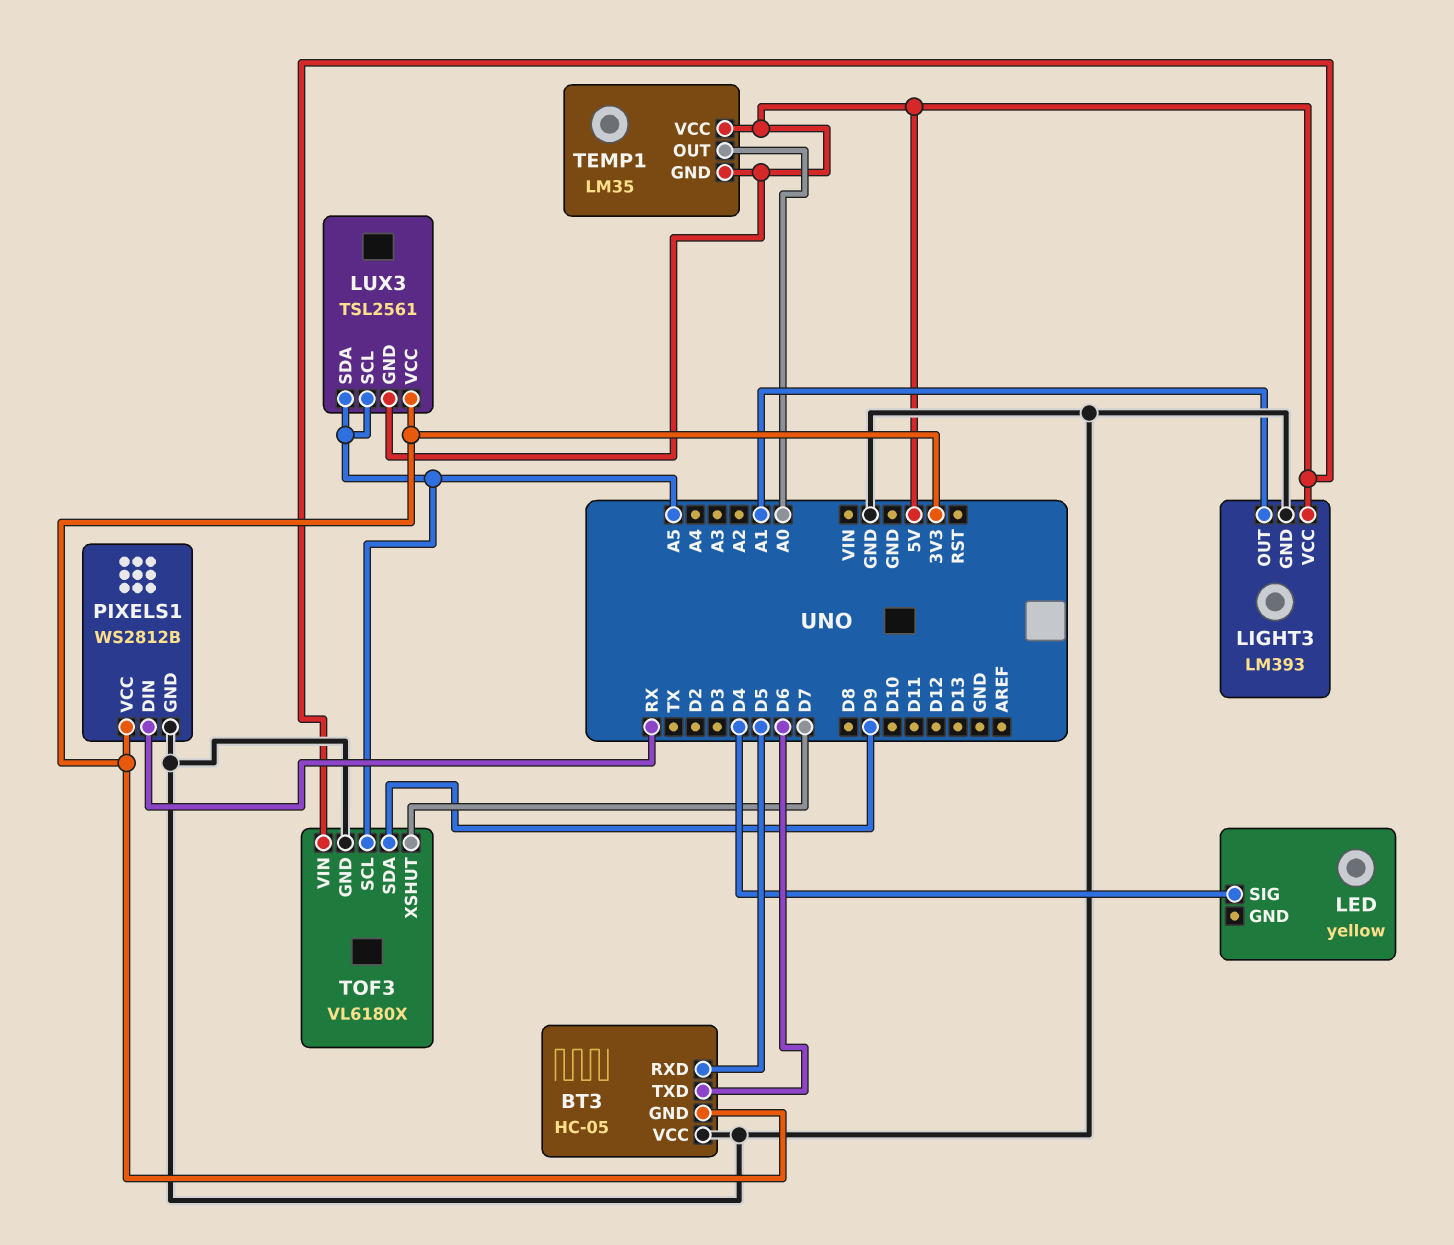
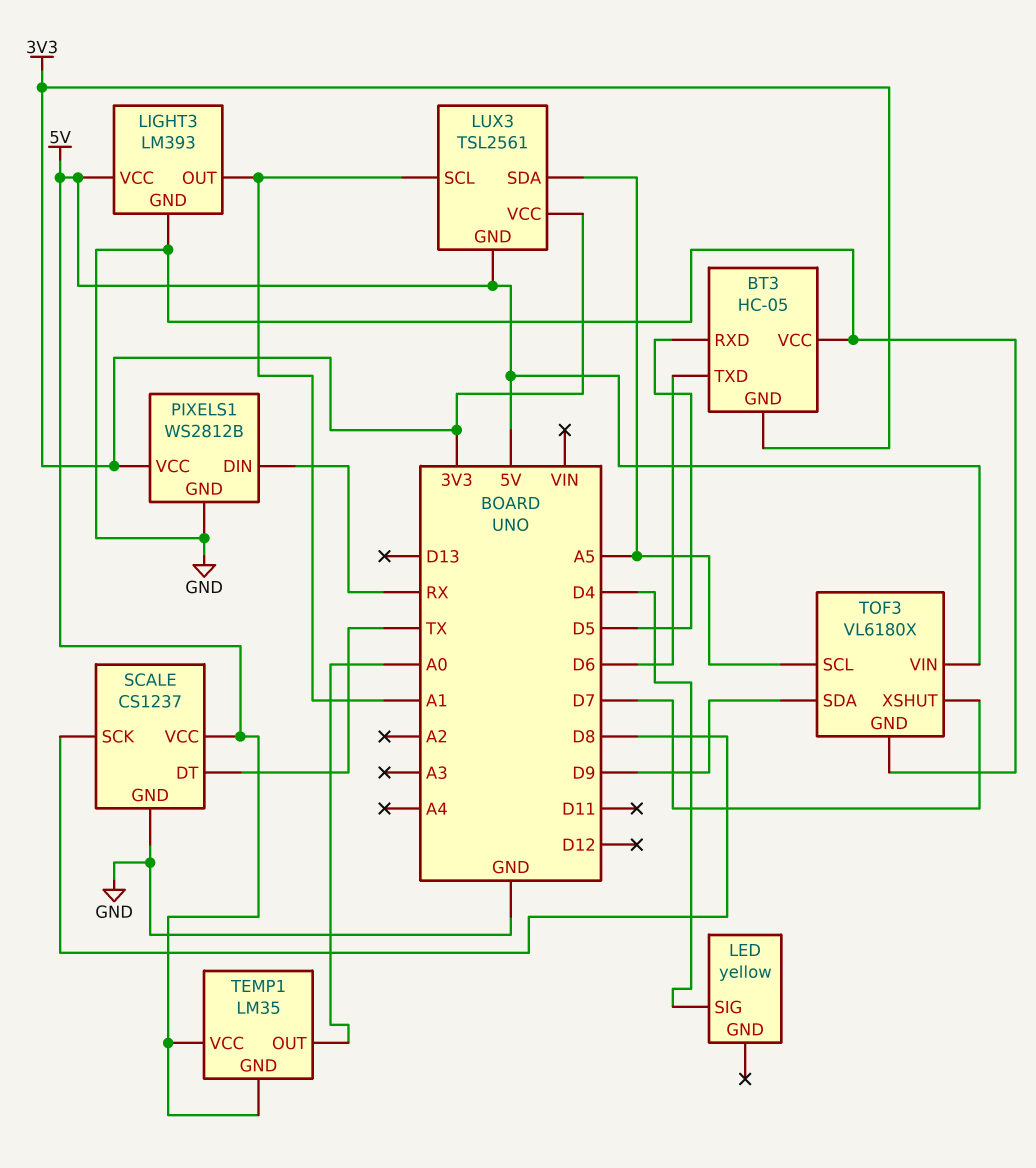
LUX3 pin SCL: A5 -> A1
SCALE: none -> CS1237
SCALE pin DT: none -> TX
SCALE pin GND: none -> GND
SCALE pin SCK: none -> D8
SCALE pin VCC: none -> 5V

